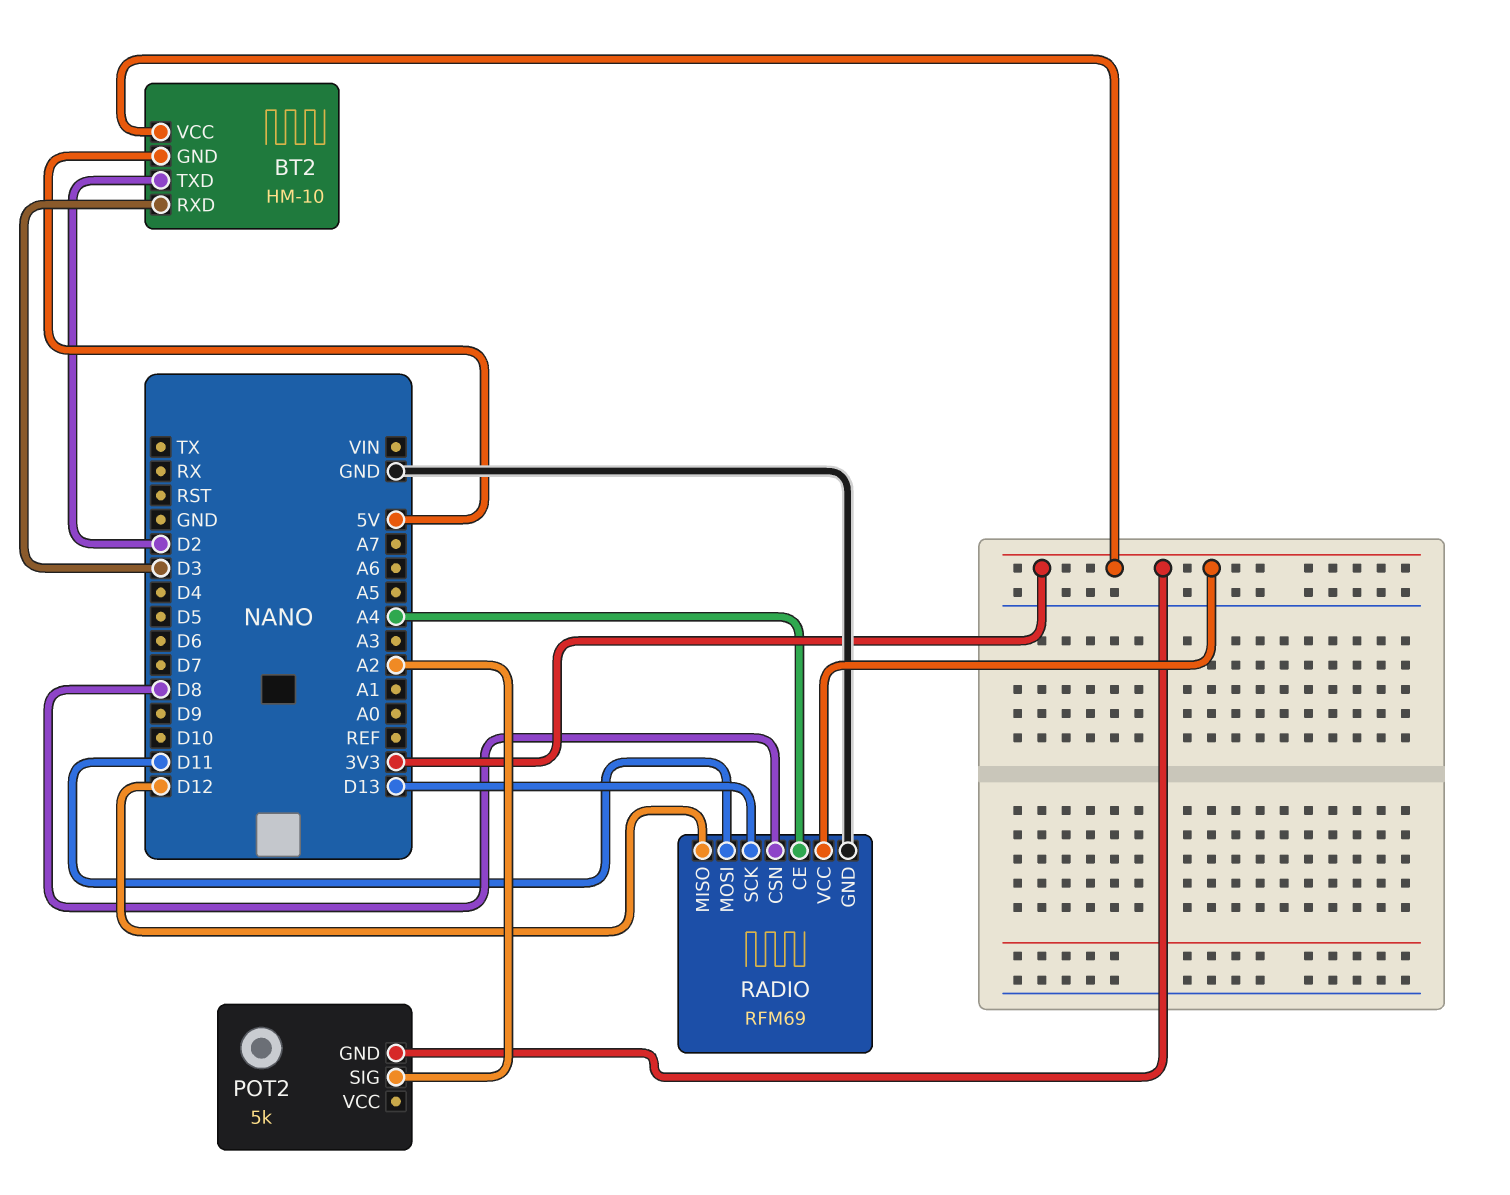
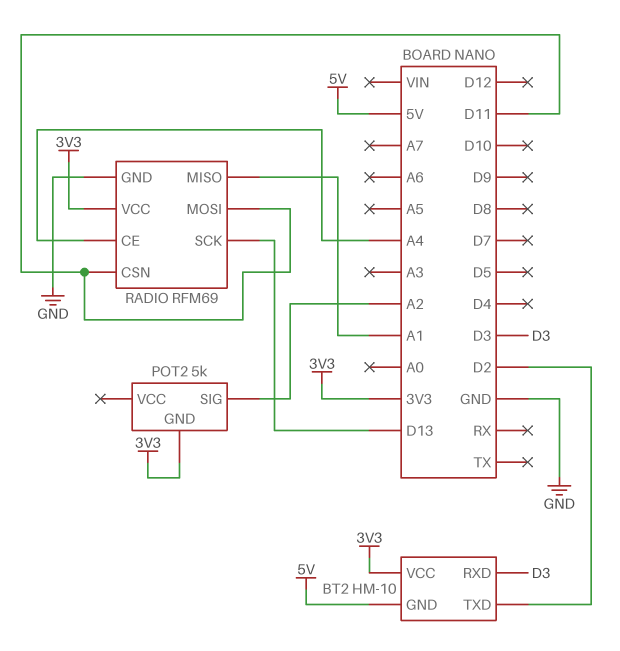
RADIO pin CSN: D8 -> D11
RADIO pin MISO: D12 -> A1

